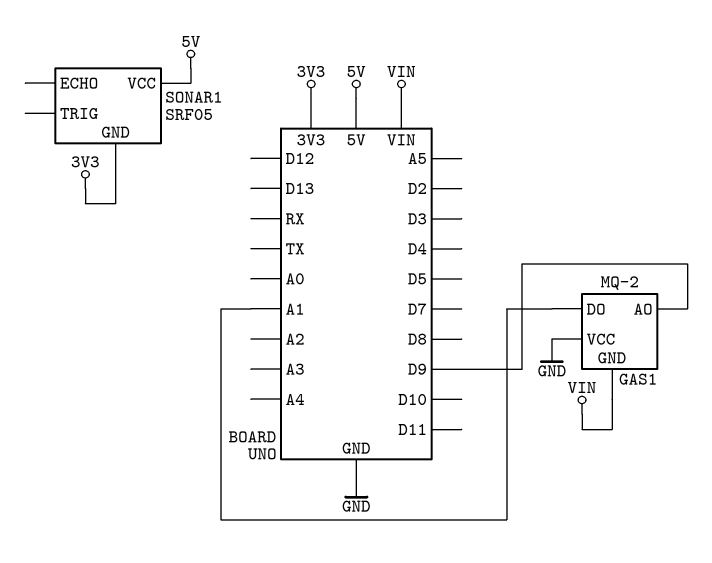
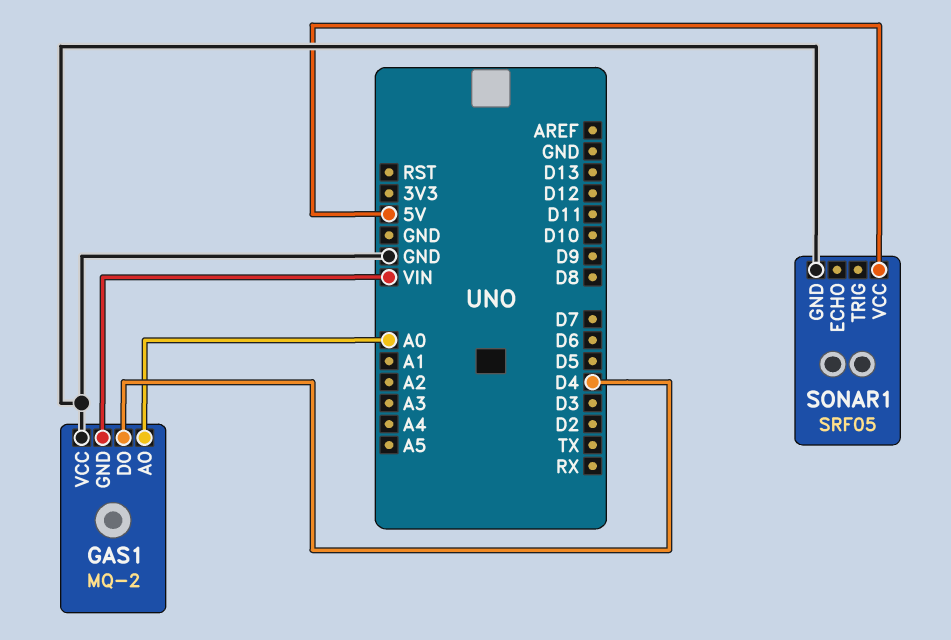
GAS1 pin AO: D9 -> A0
GAS1 pin DO: A1 -> D4
SONAR1 pin GND: 3V3 -> GND

